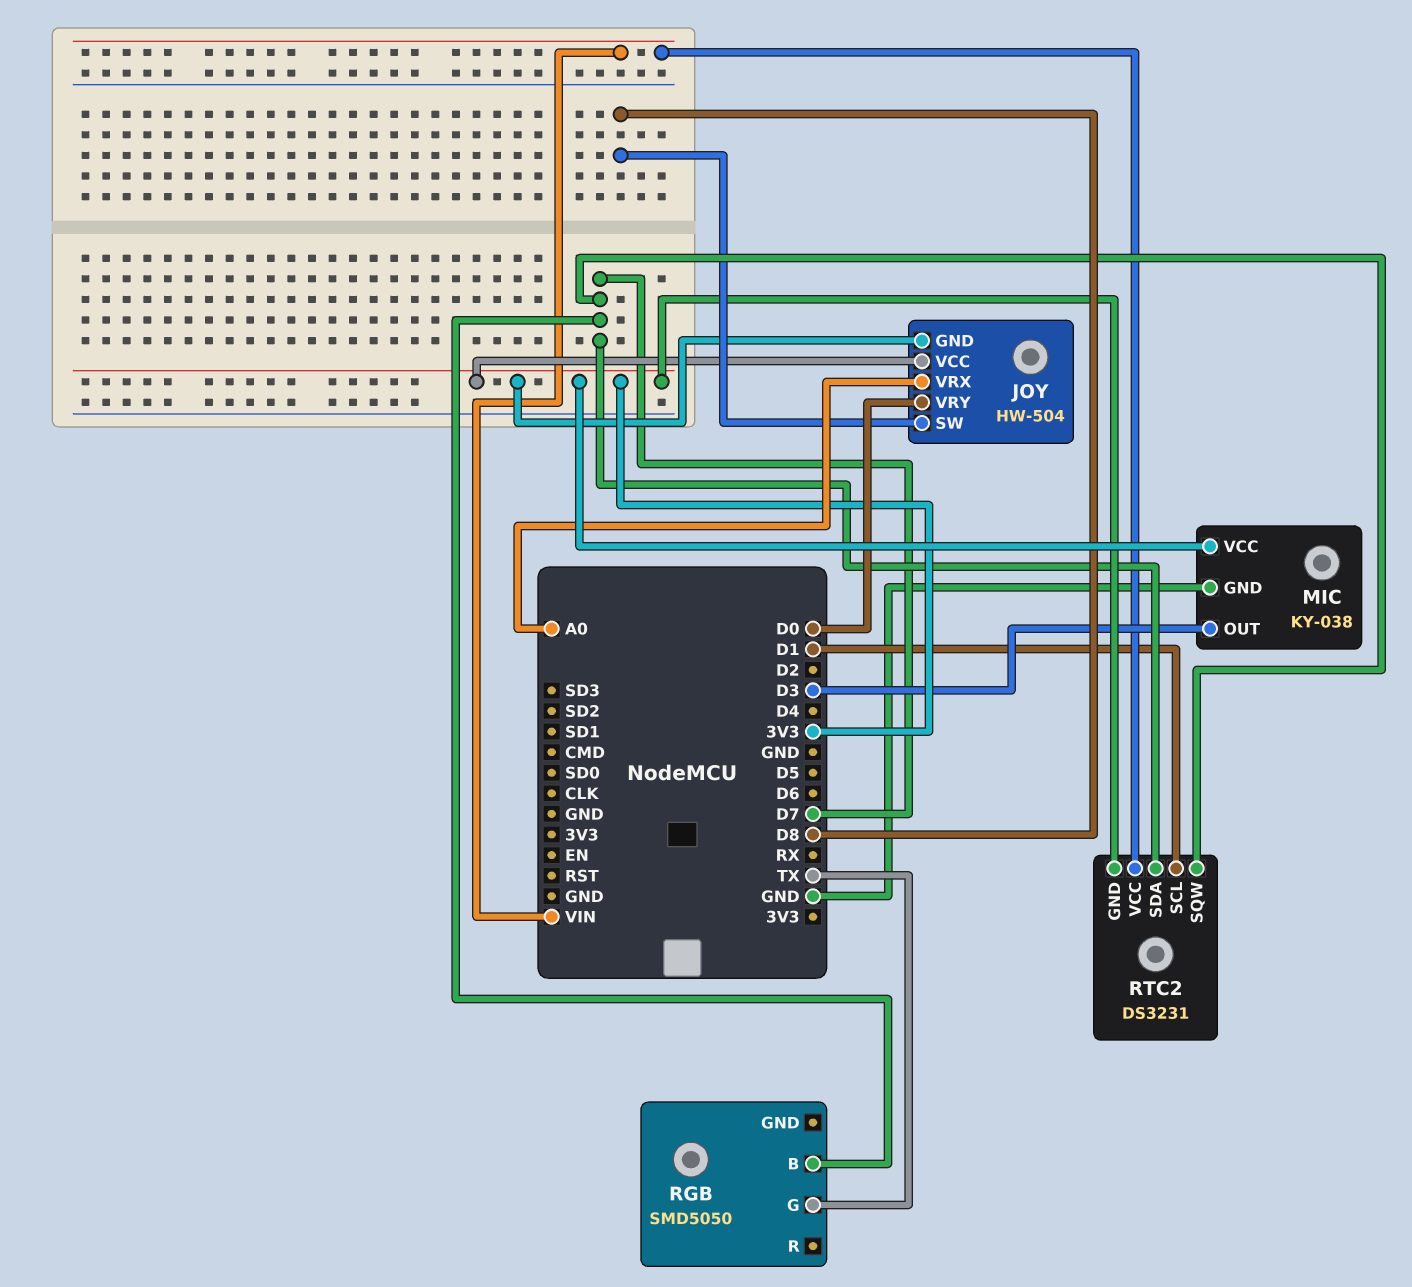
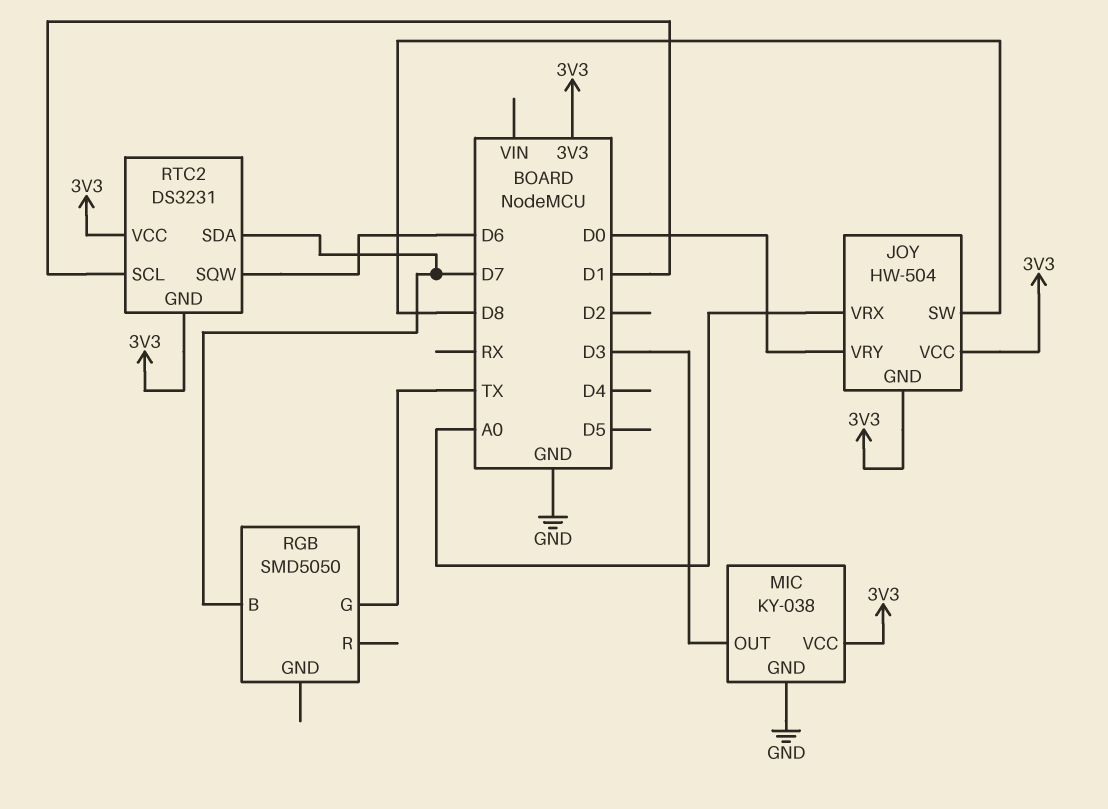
RTC2 pin SQW: D7 -> D6
RTC2 pin VCC: VIN -> 3V3

